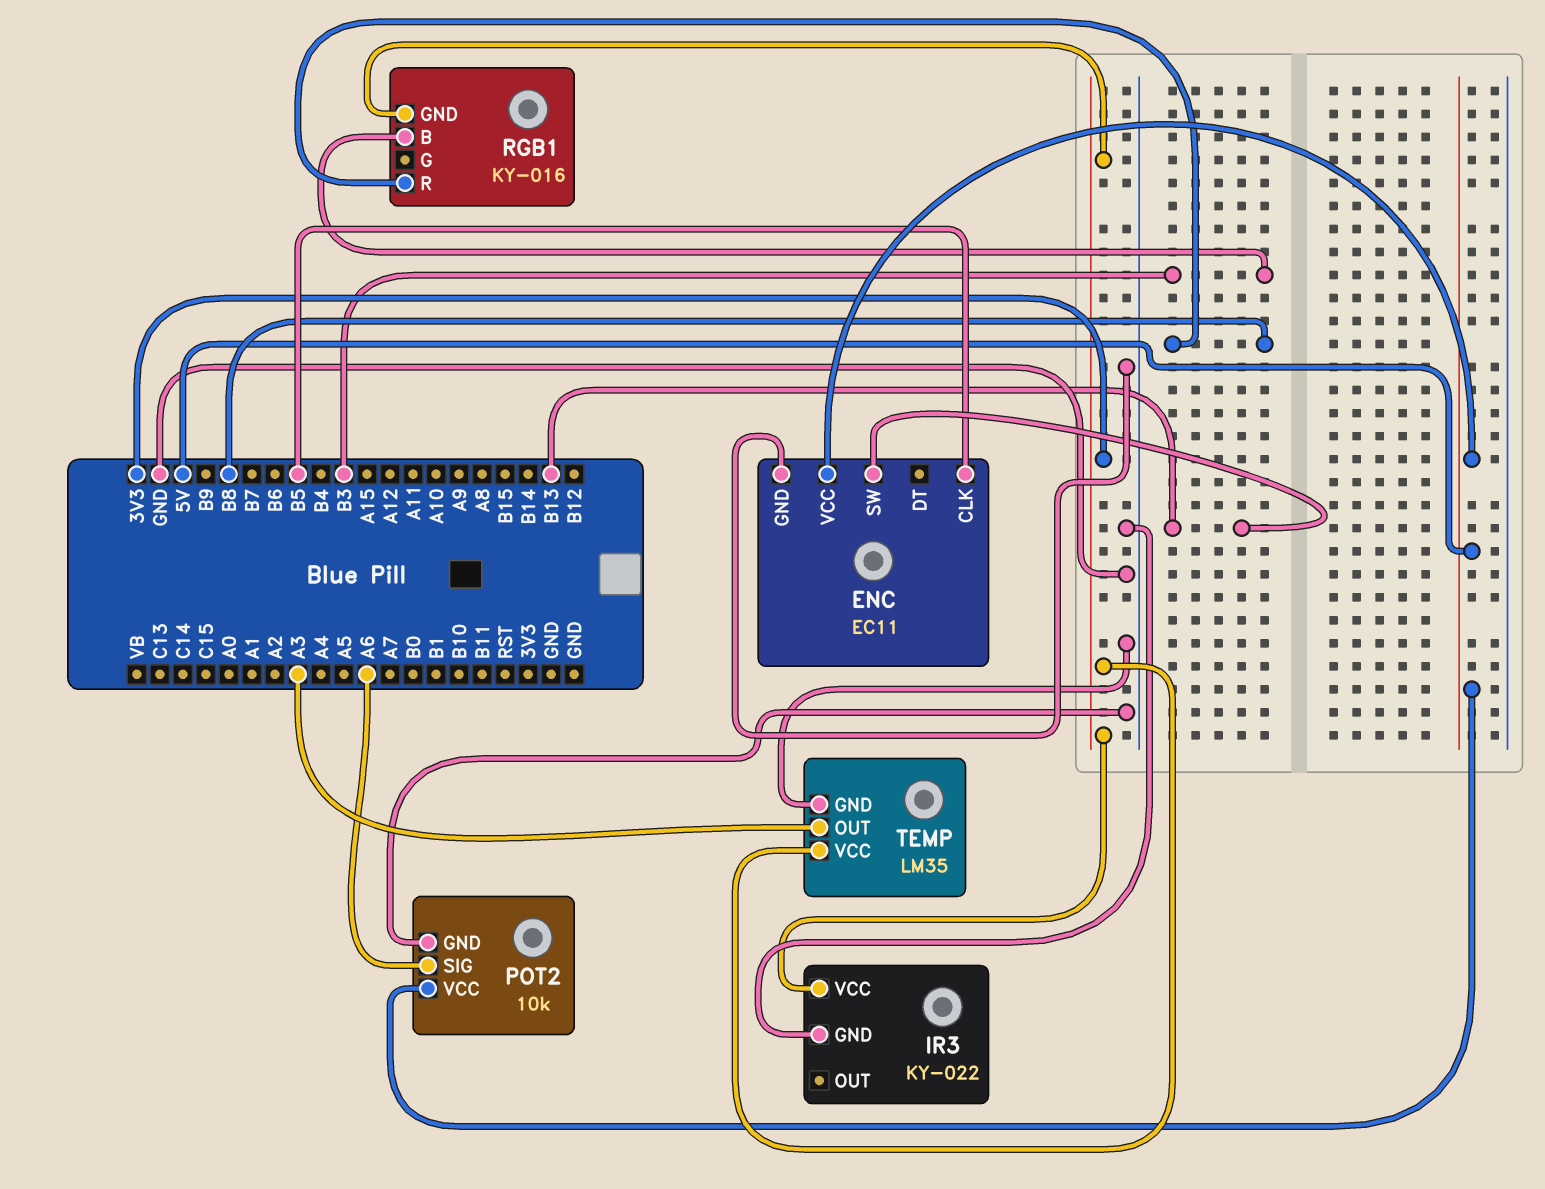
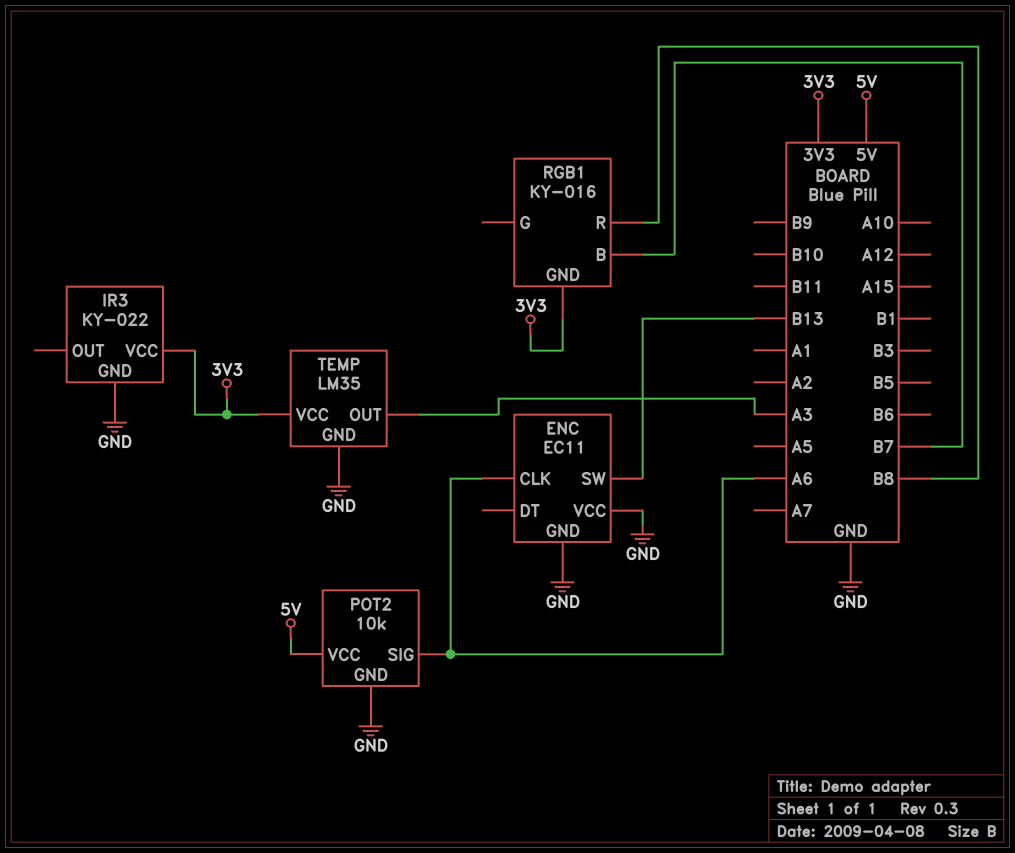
ENC pin CLK: B5 -> A6
ENC pin VCC: 5V -> GND
RGB1 pin B: B3 -> B7

